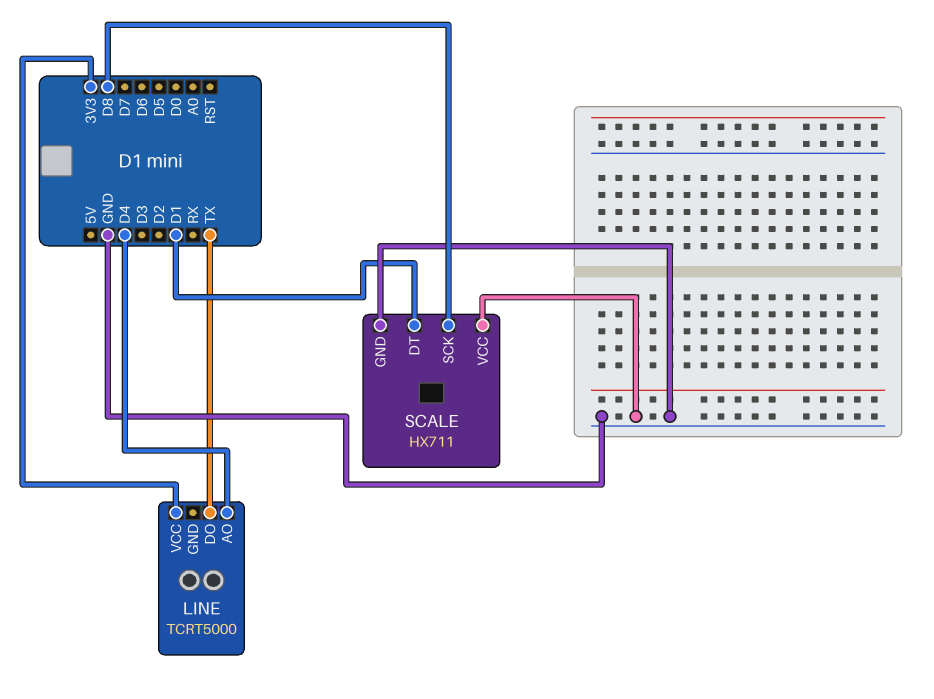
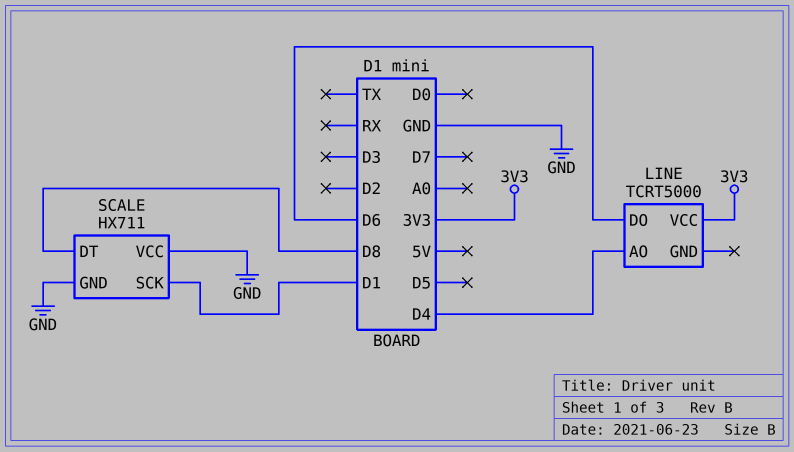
LINE pin DO: TX -> D6
SCALE pin DT: D1 -> D8
SCALE pin SCK: D8 -> D1

